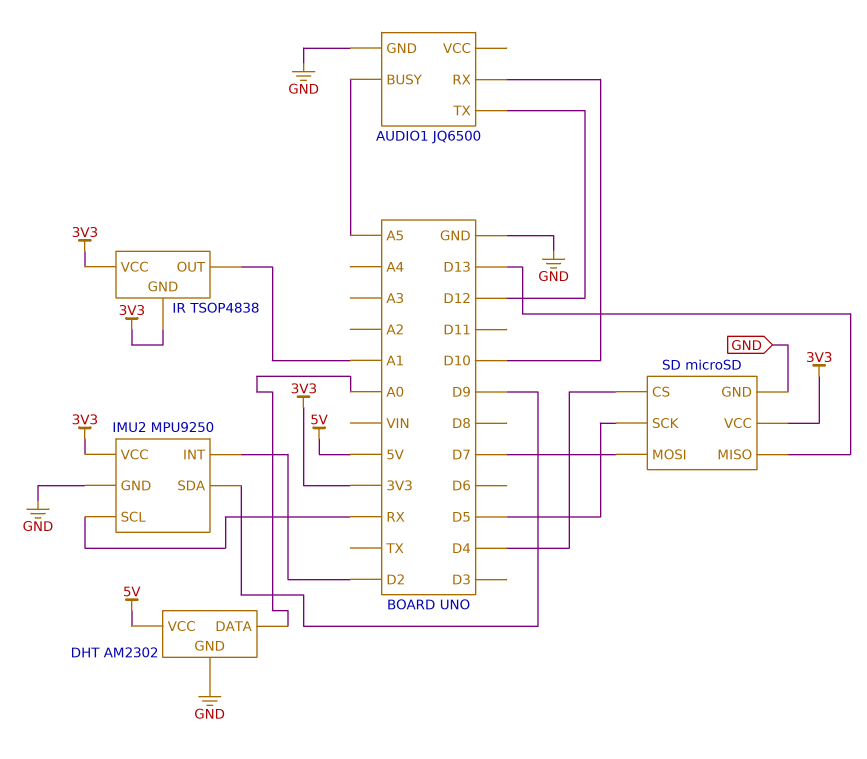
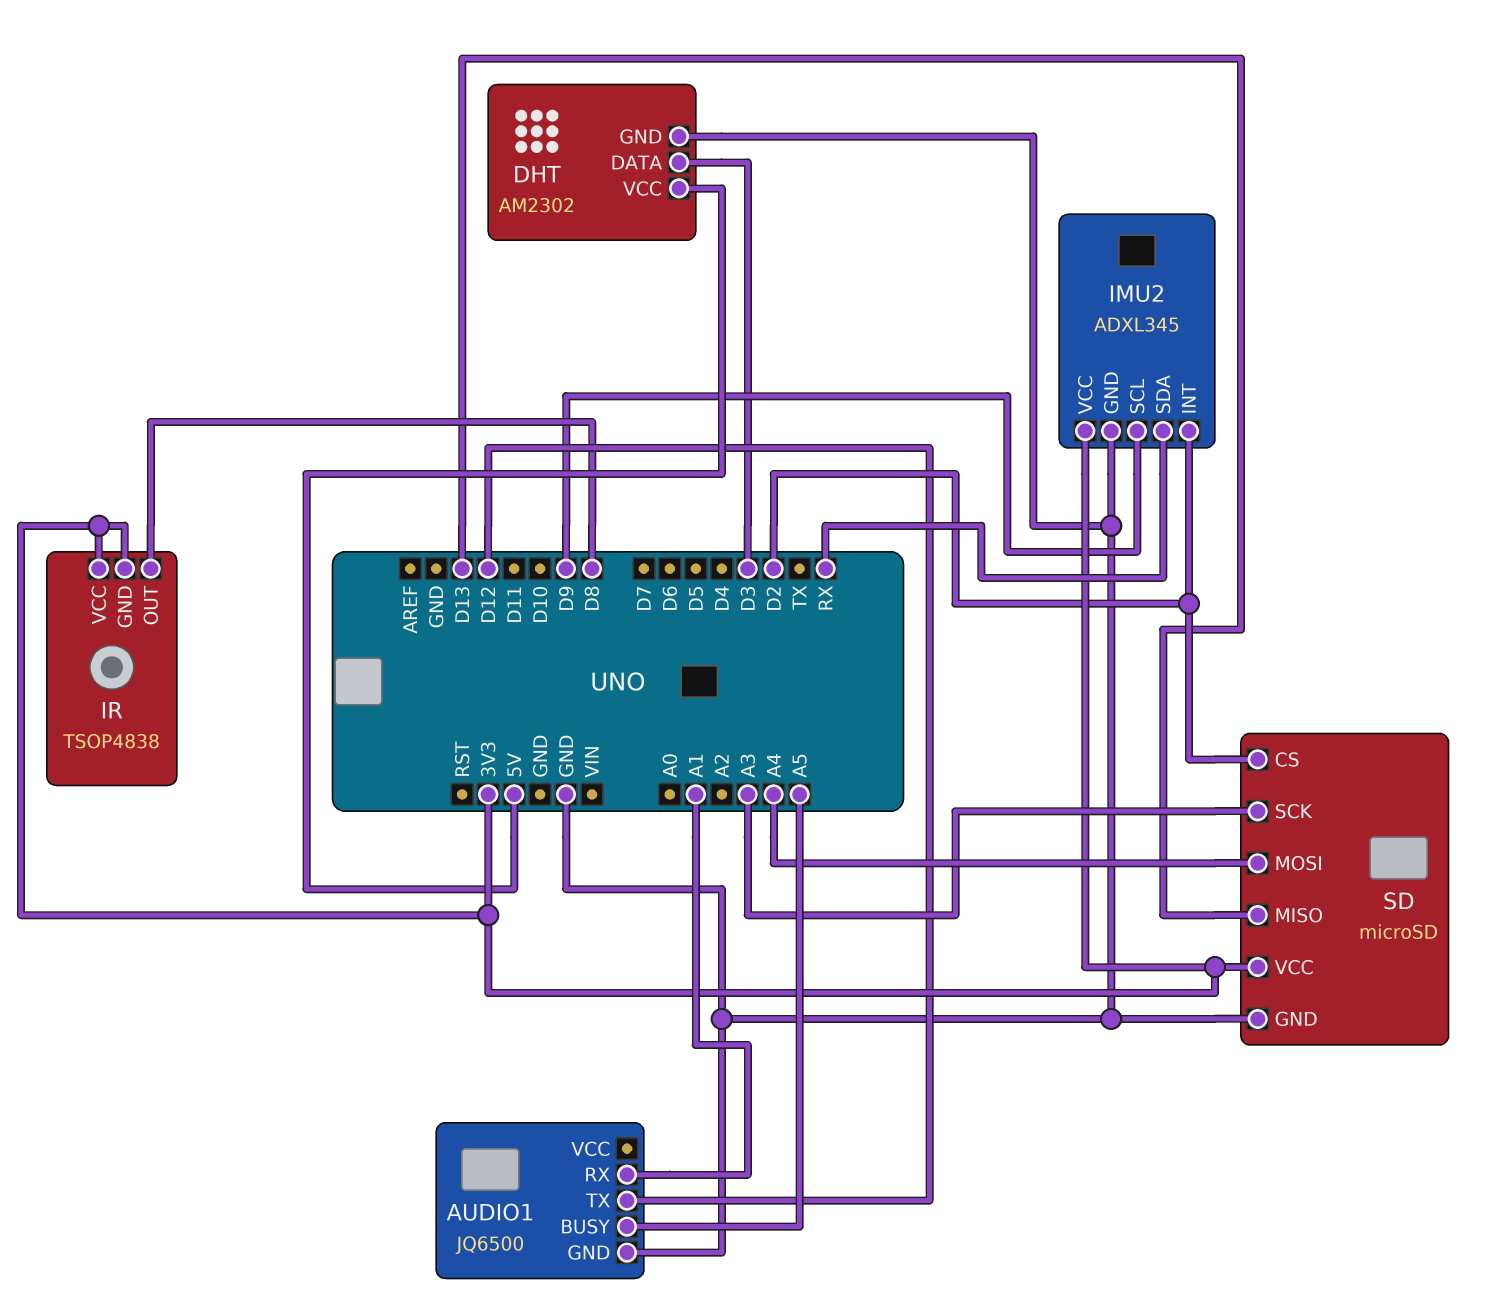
AUDIO1 pin RX: D10 -> A1
DHT pin DATA: A0 -> D3
IMU2: MPU9250 -> ADXL345
IMU2 pin SCL: RX -> D9
IMU2 pin SDA: D9 -> RX
IR pin OUT: A1 -> D8
SD pin CS: D4 -> D2
SD pin MOSI: D7 -> A4
SD pin SCK: D5 -> A3

